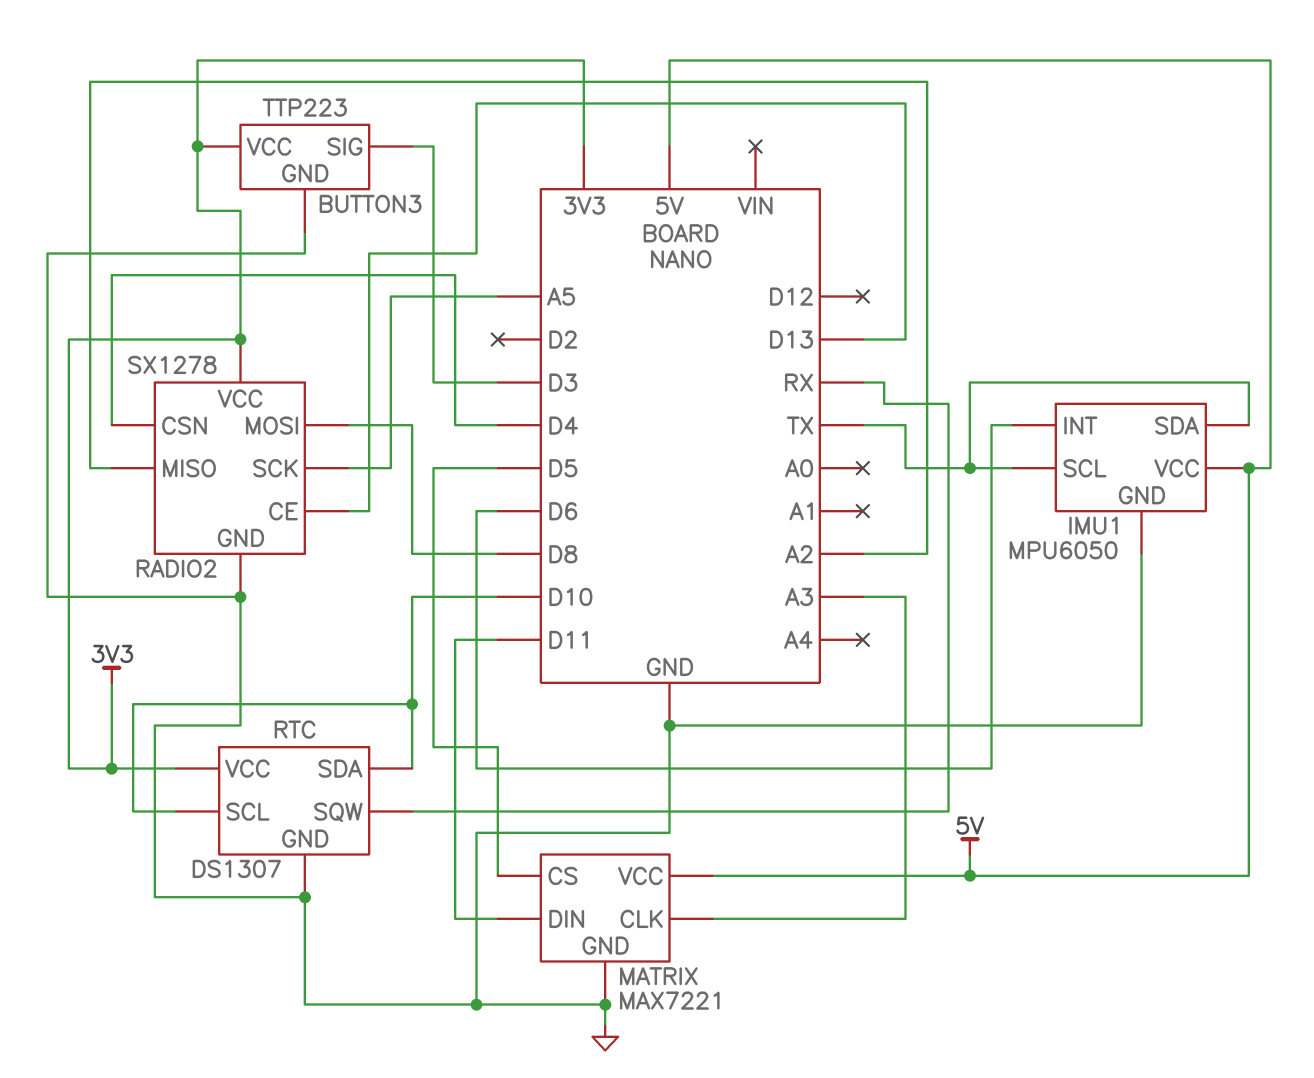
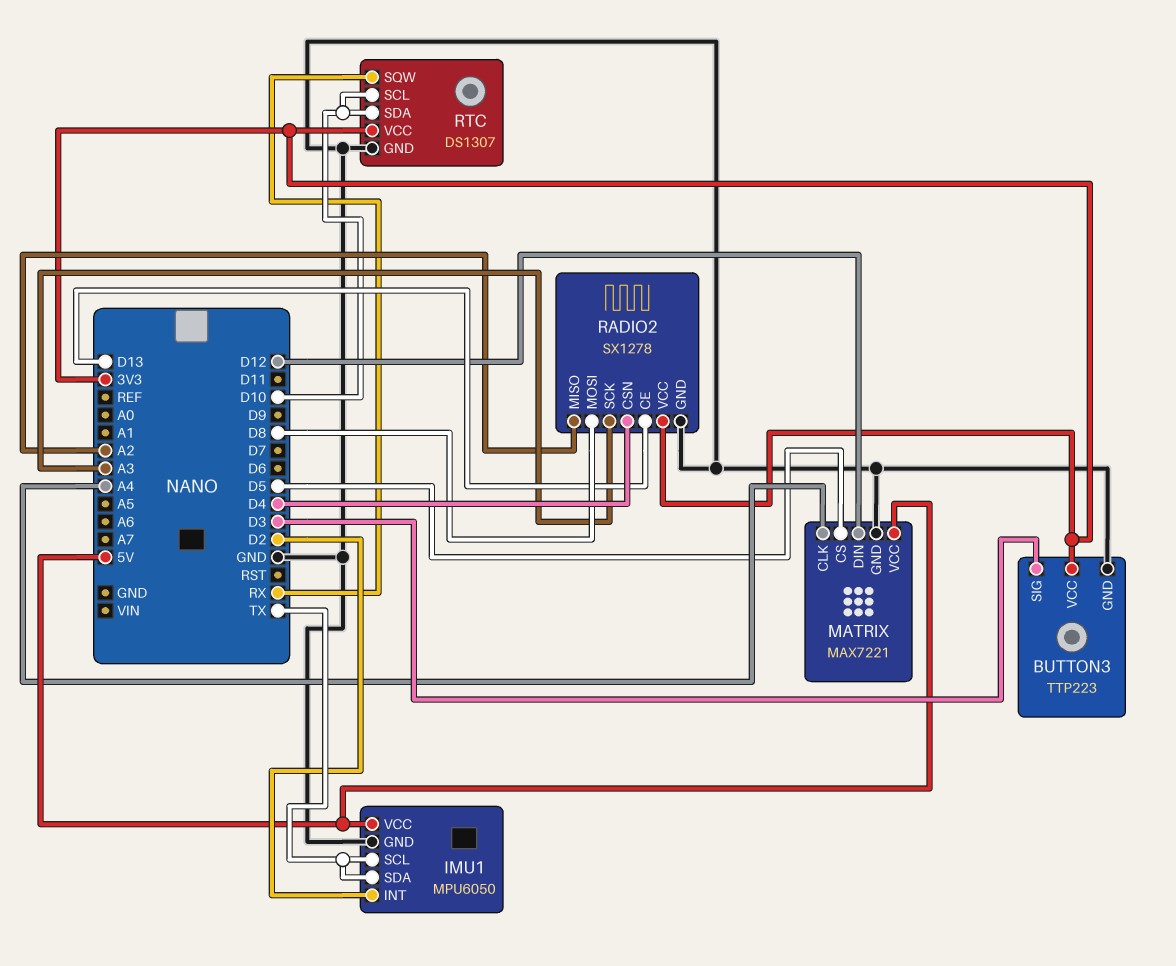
IMU1 pin INT: D6 -> D2
MATRIX pin CLK: A3 -> A4
MATRIX pin DIN: D11 -> D12
RADIO2 pin SCK: A5 -> A3

